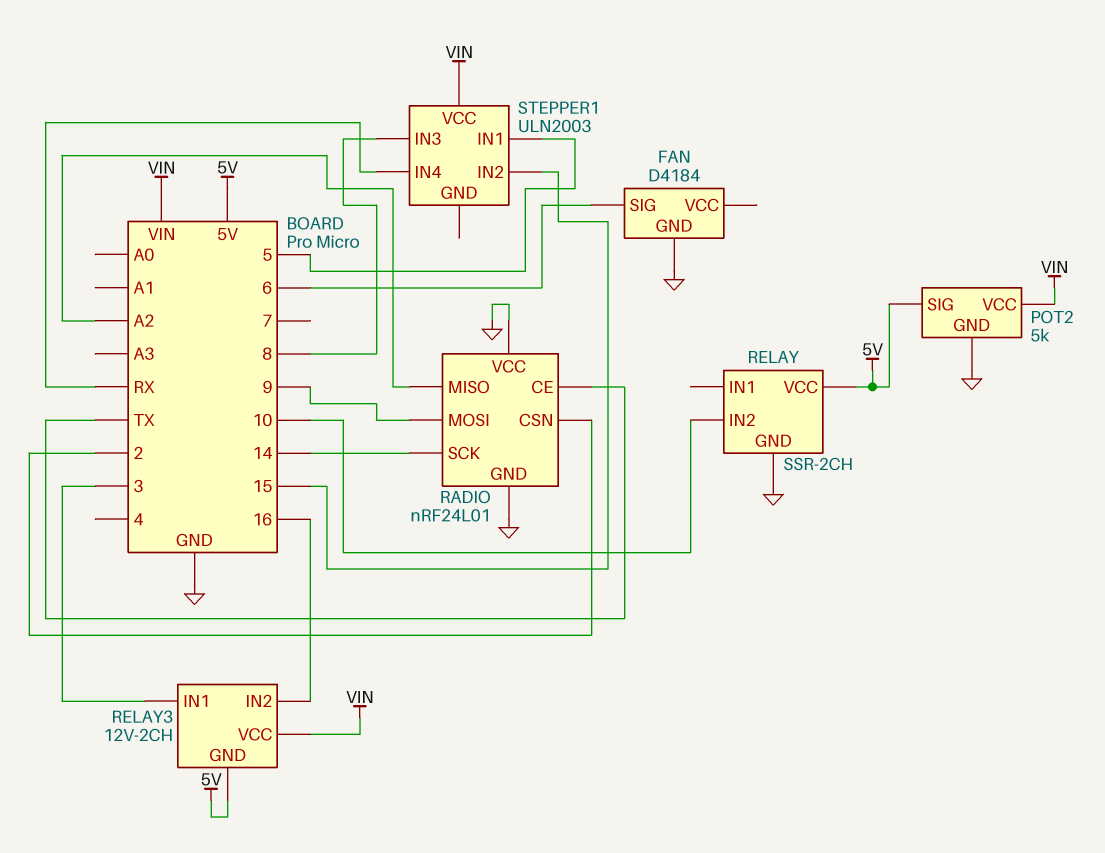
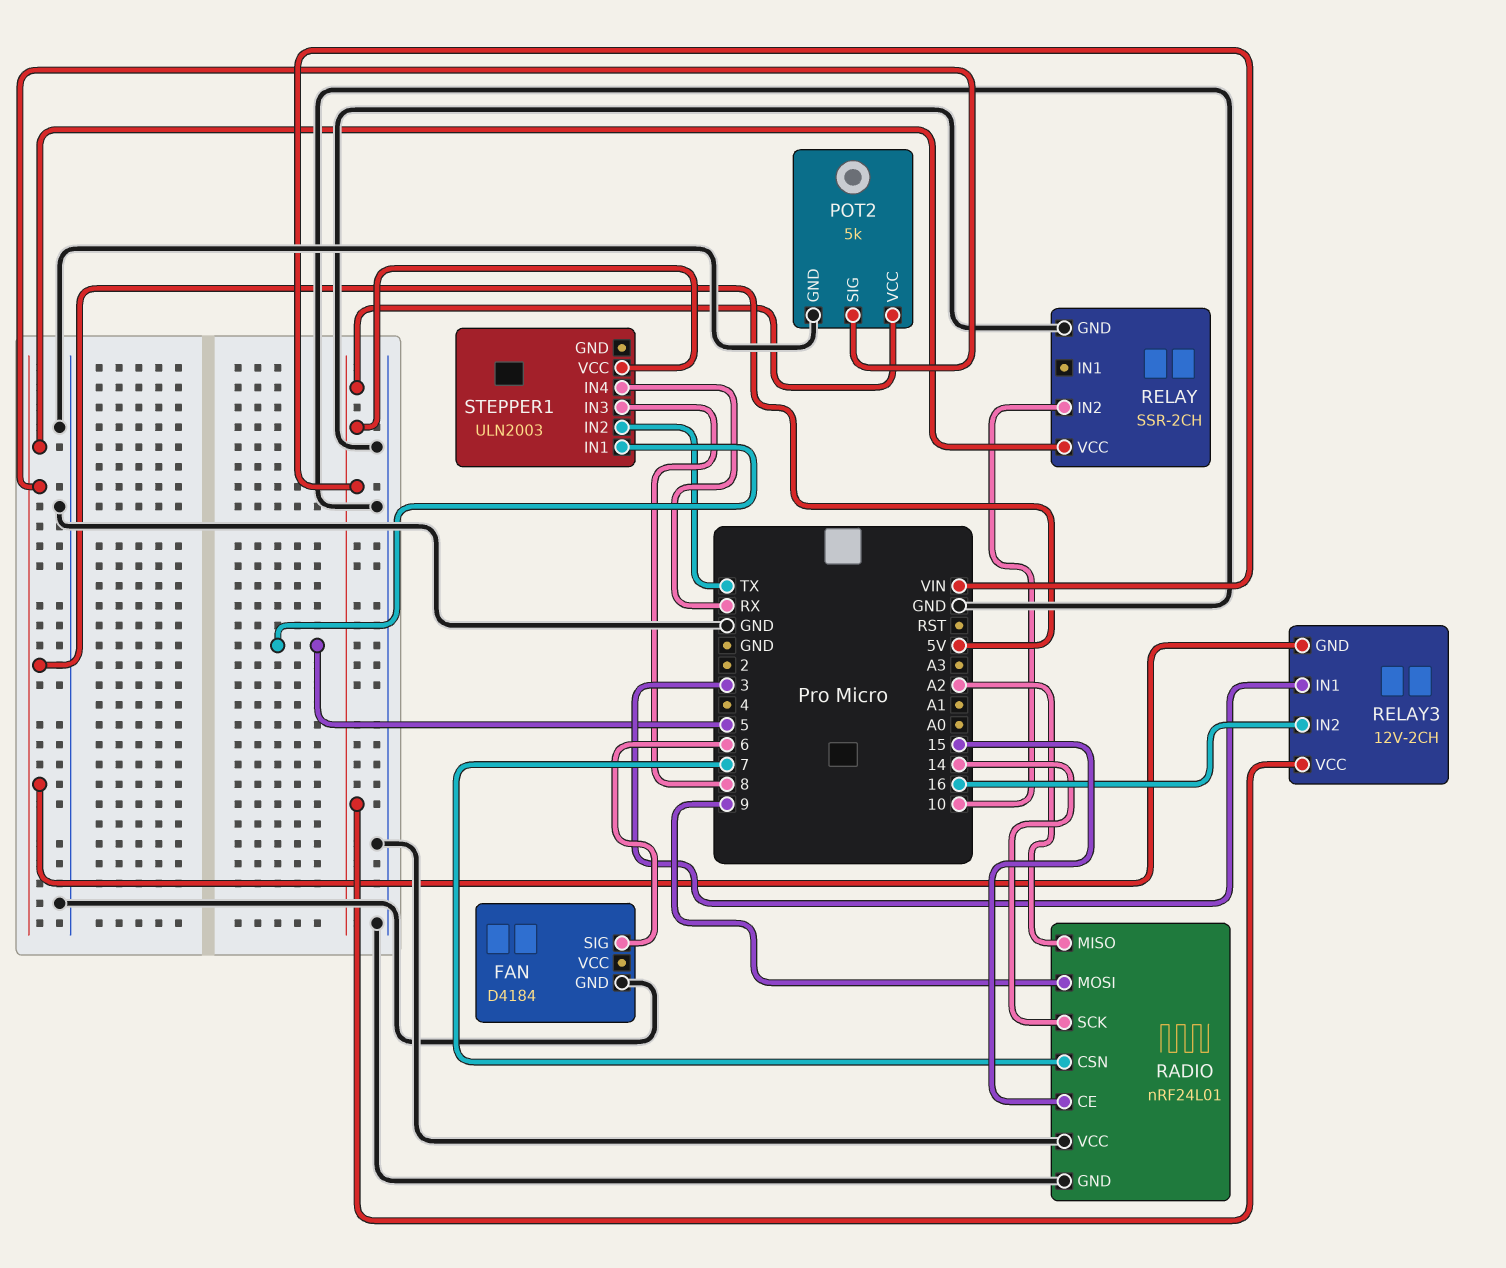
RADIO pin CE: TX -> 15
RADIO pin CSN: 2 -> 7
STEPPER1 pin IN2: 15 -> TX

